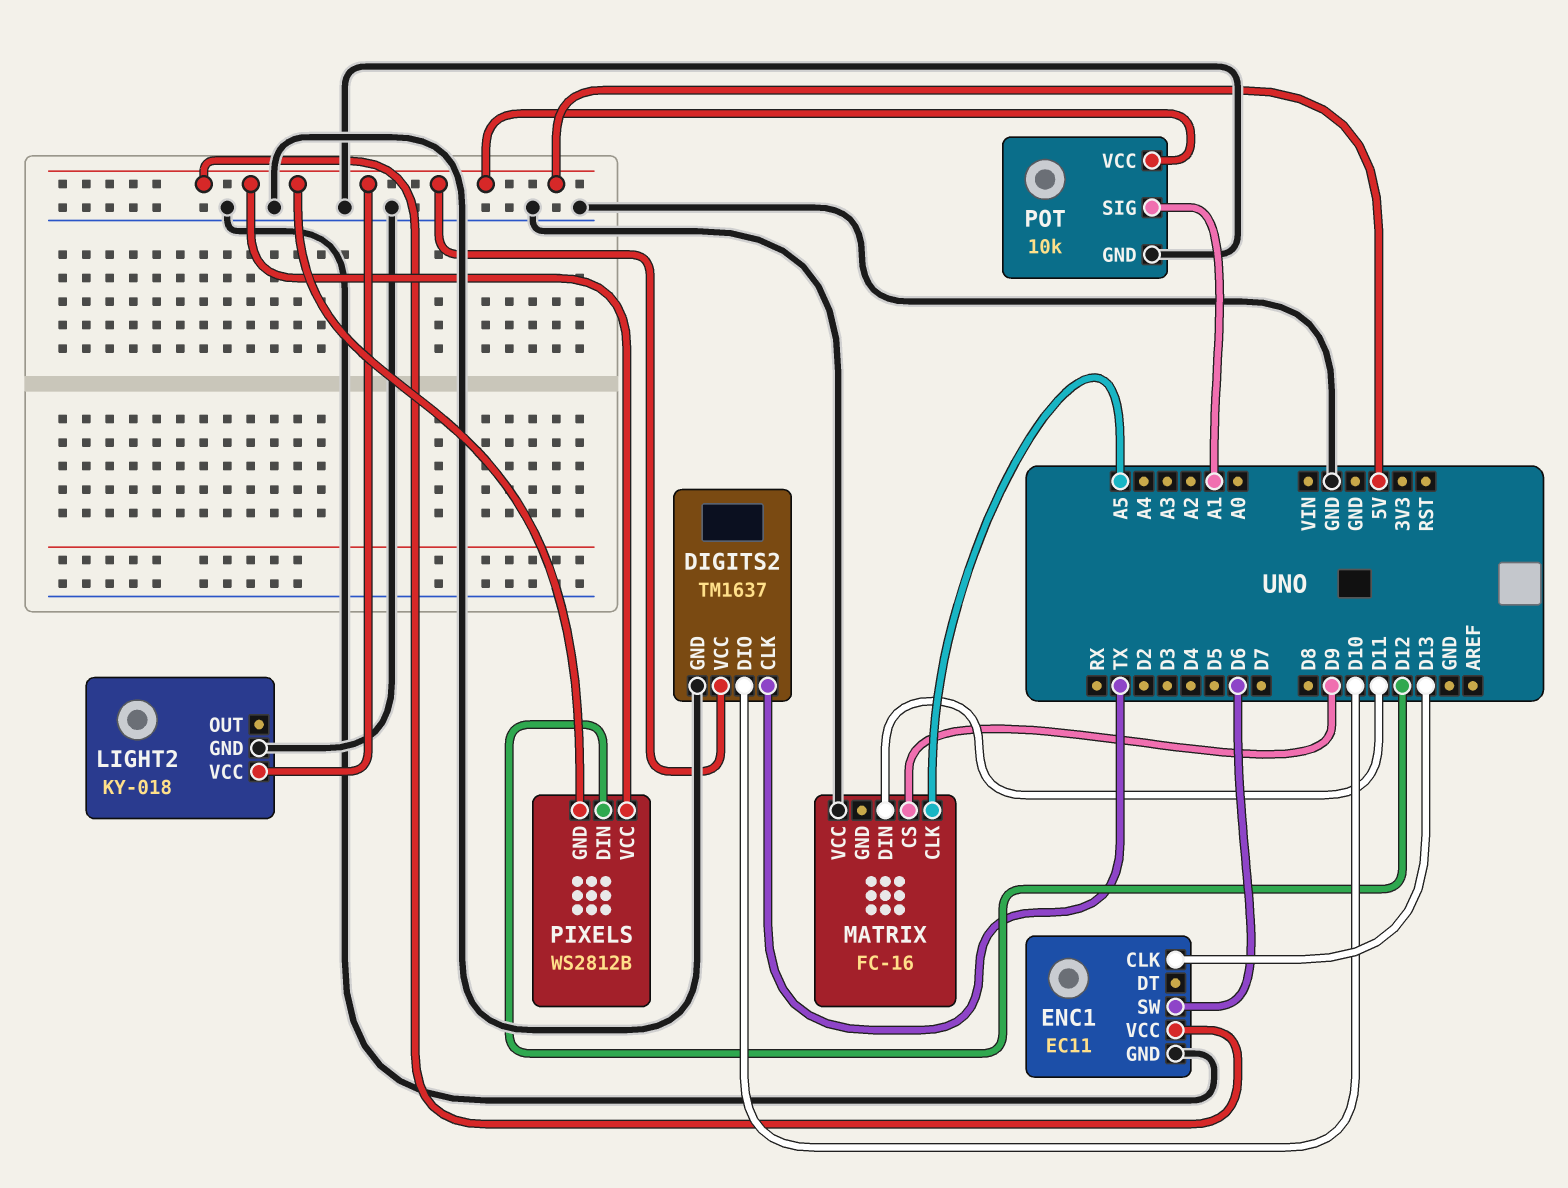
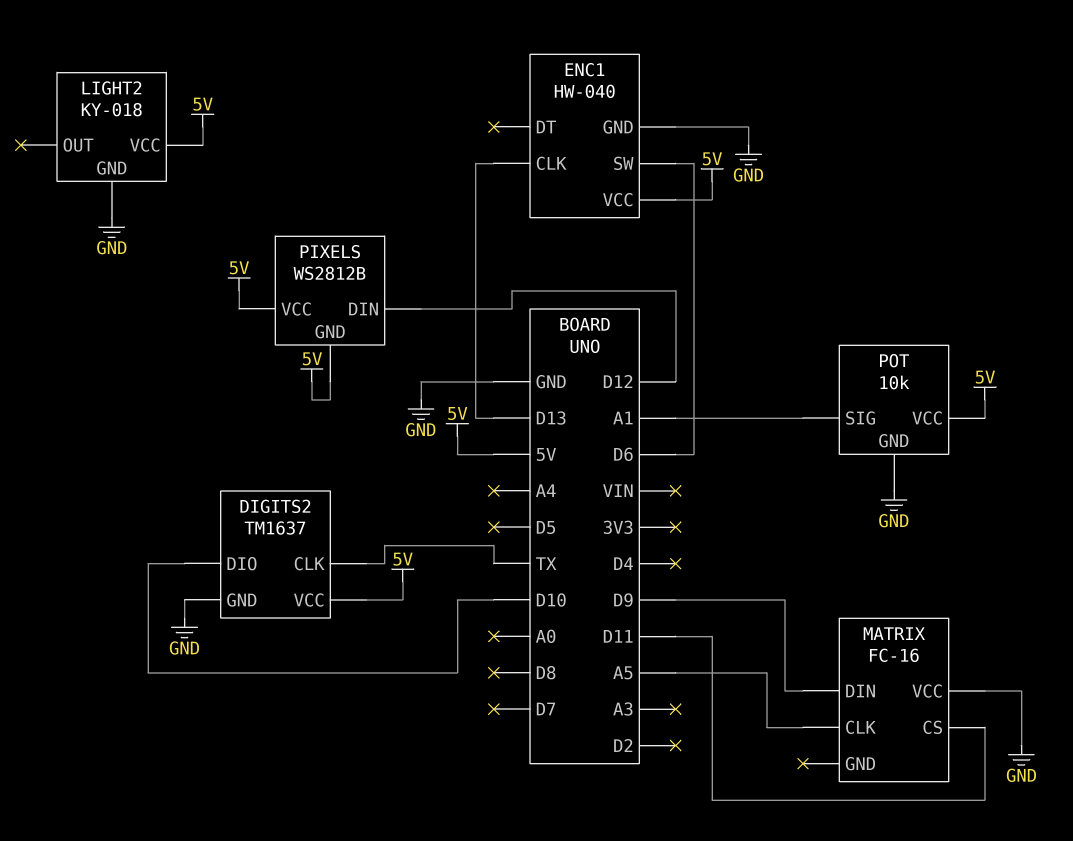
ENC1: EC11 -> HW-040
MATRIX pin CS: D9 -> D11
MATRIX pin DIN: D11 -> D9

